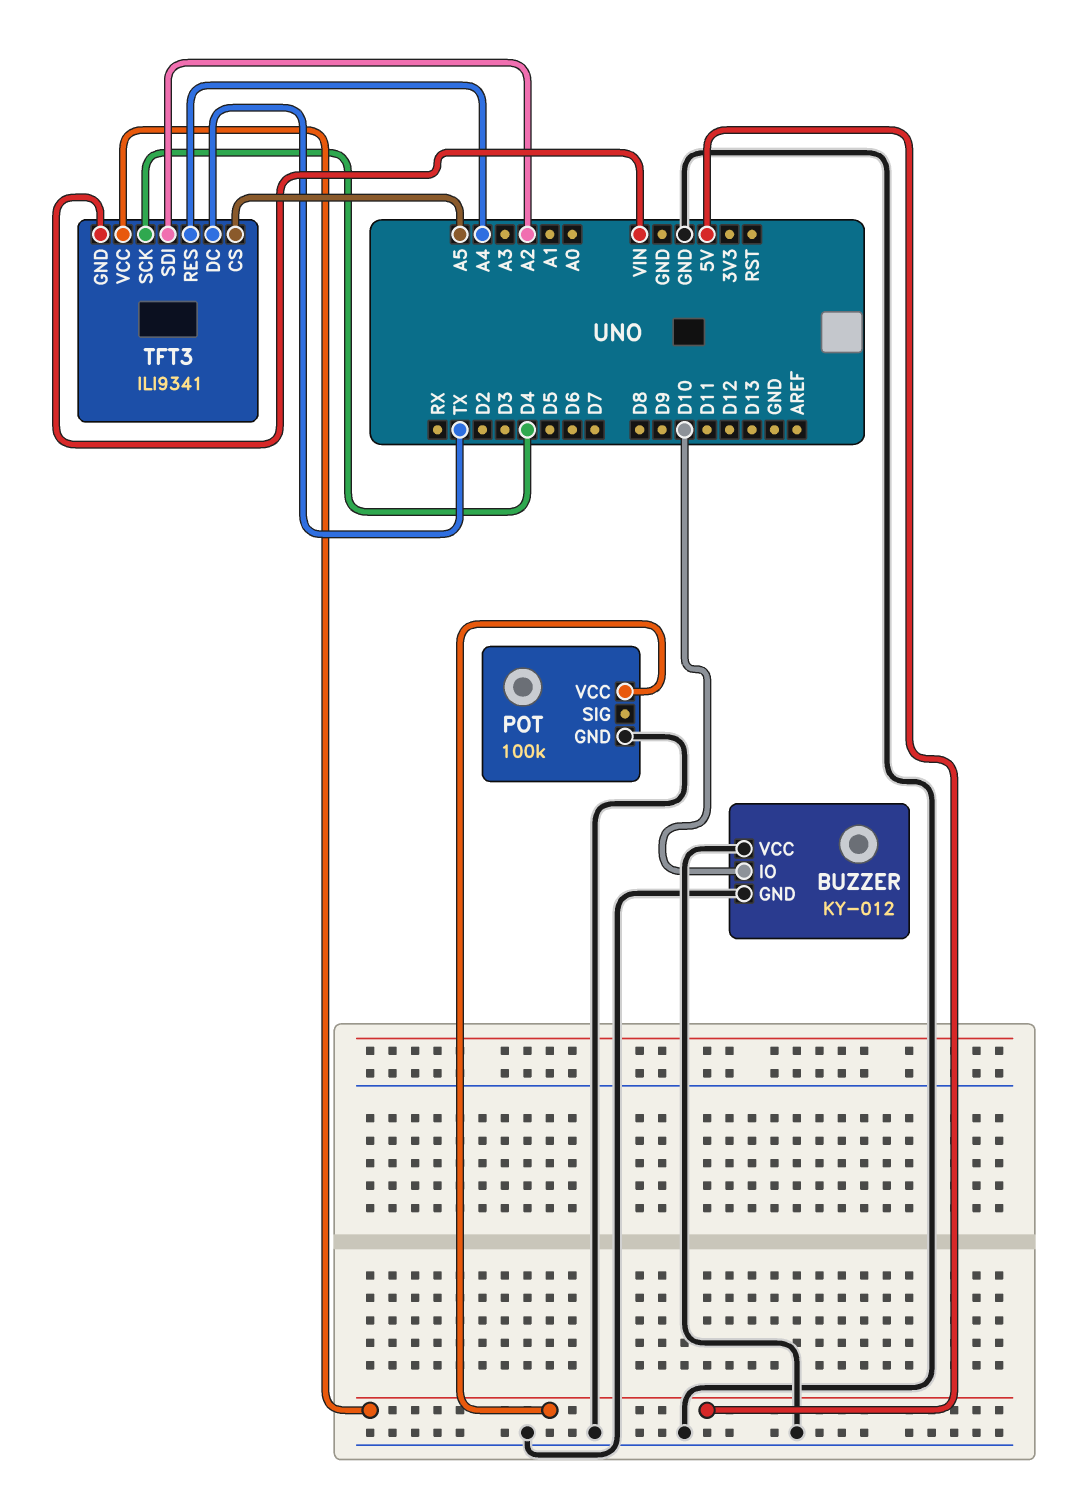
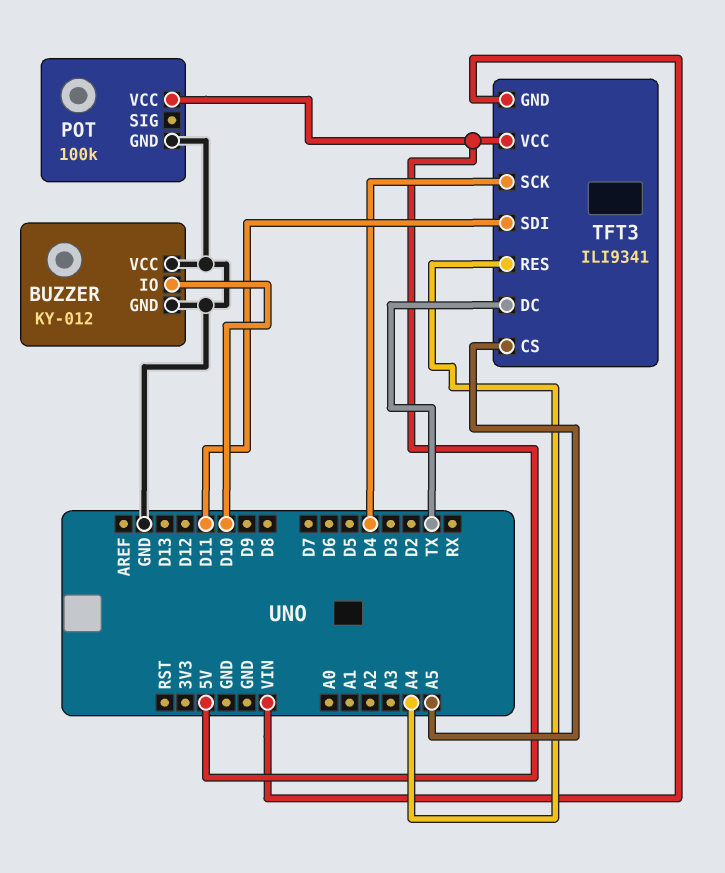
TFT3 pin SDI: A2 -> D11

